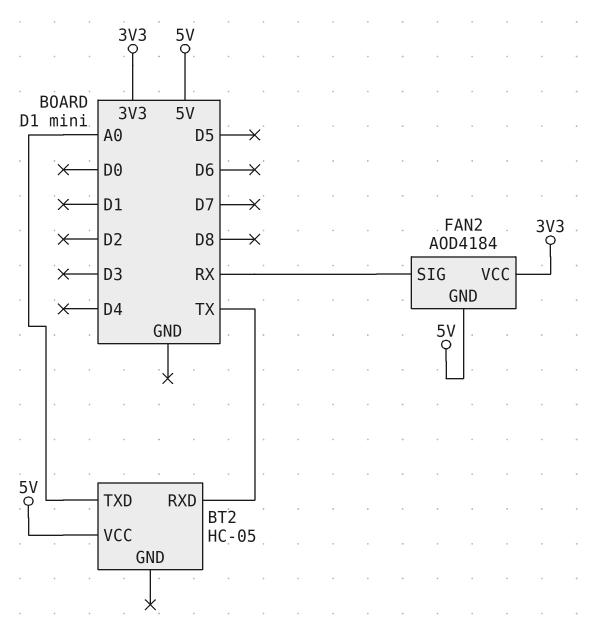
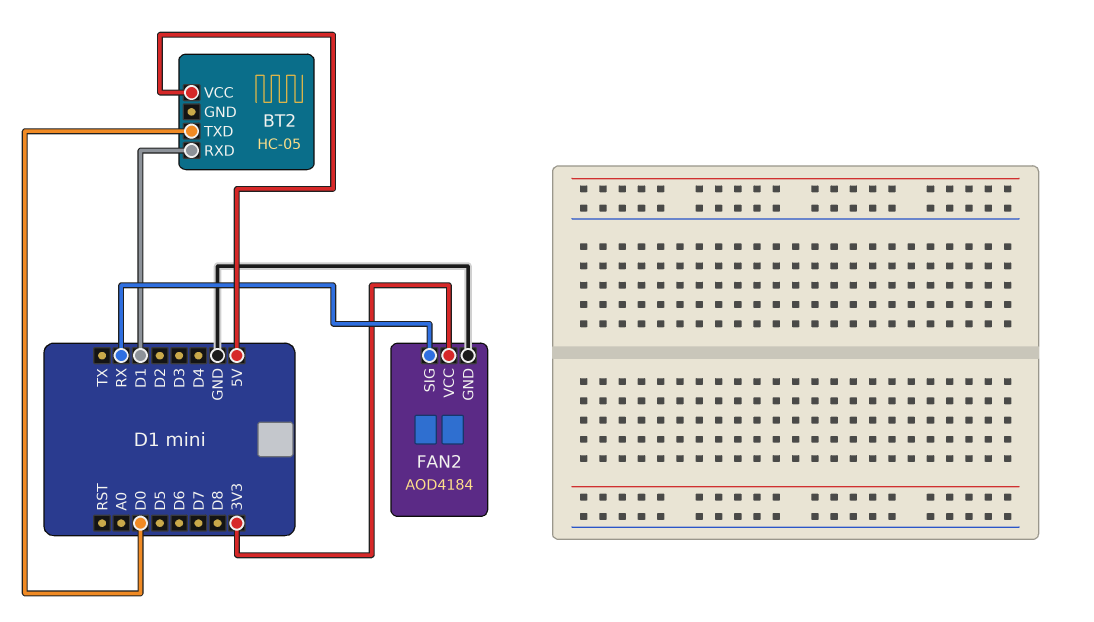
BT2 pin RXD: TX -> D1
BT2 pin TXD: A0 -> D0
FAN2 pin GND: 5V -> GND

